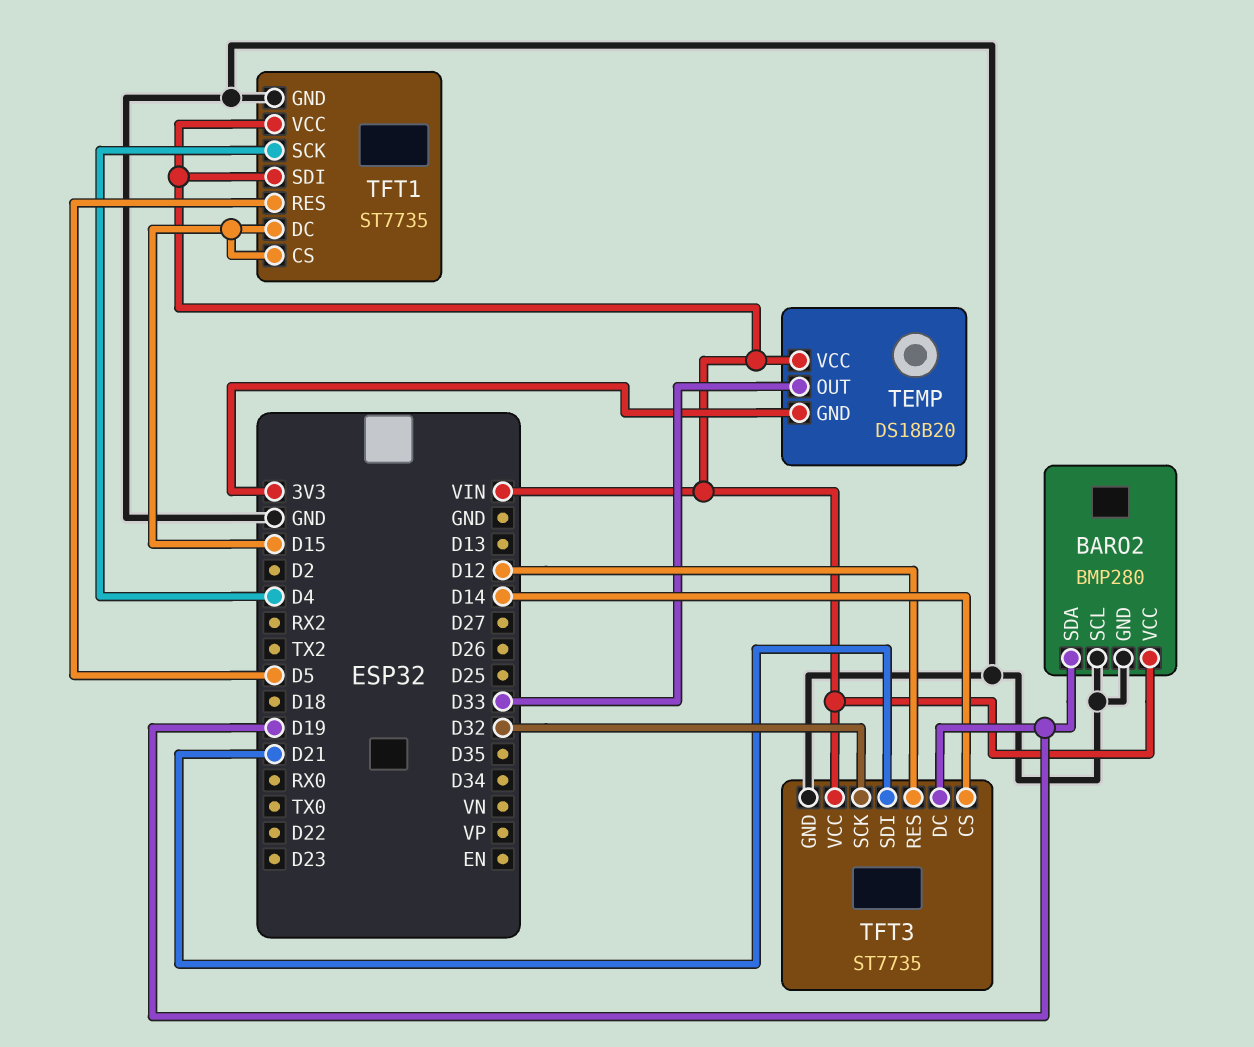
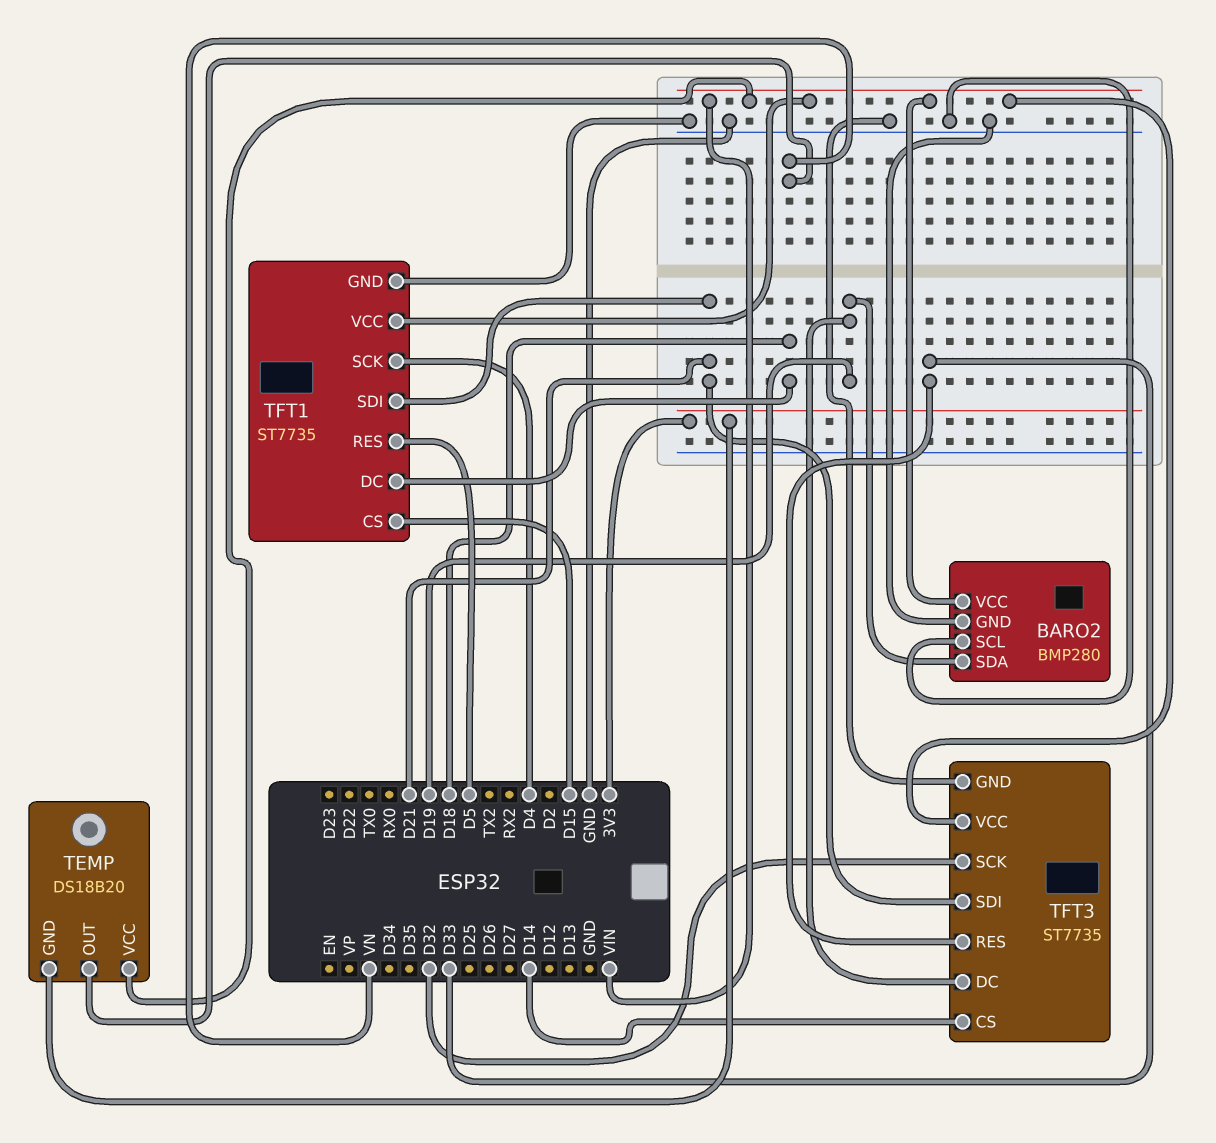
TEMP pin OUT: D33 -> VN
TFT1 pin DC: D15 -> D18
TFT1 pin SDI: VIN -> D21
TFT3 pin RES: D12 -> D33

